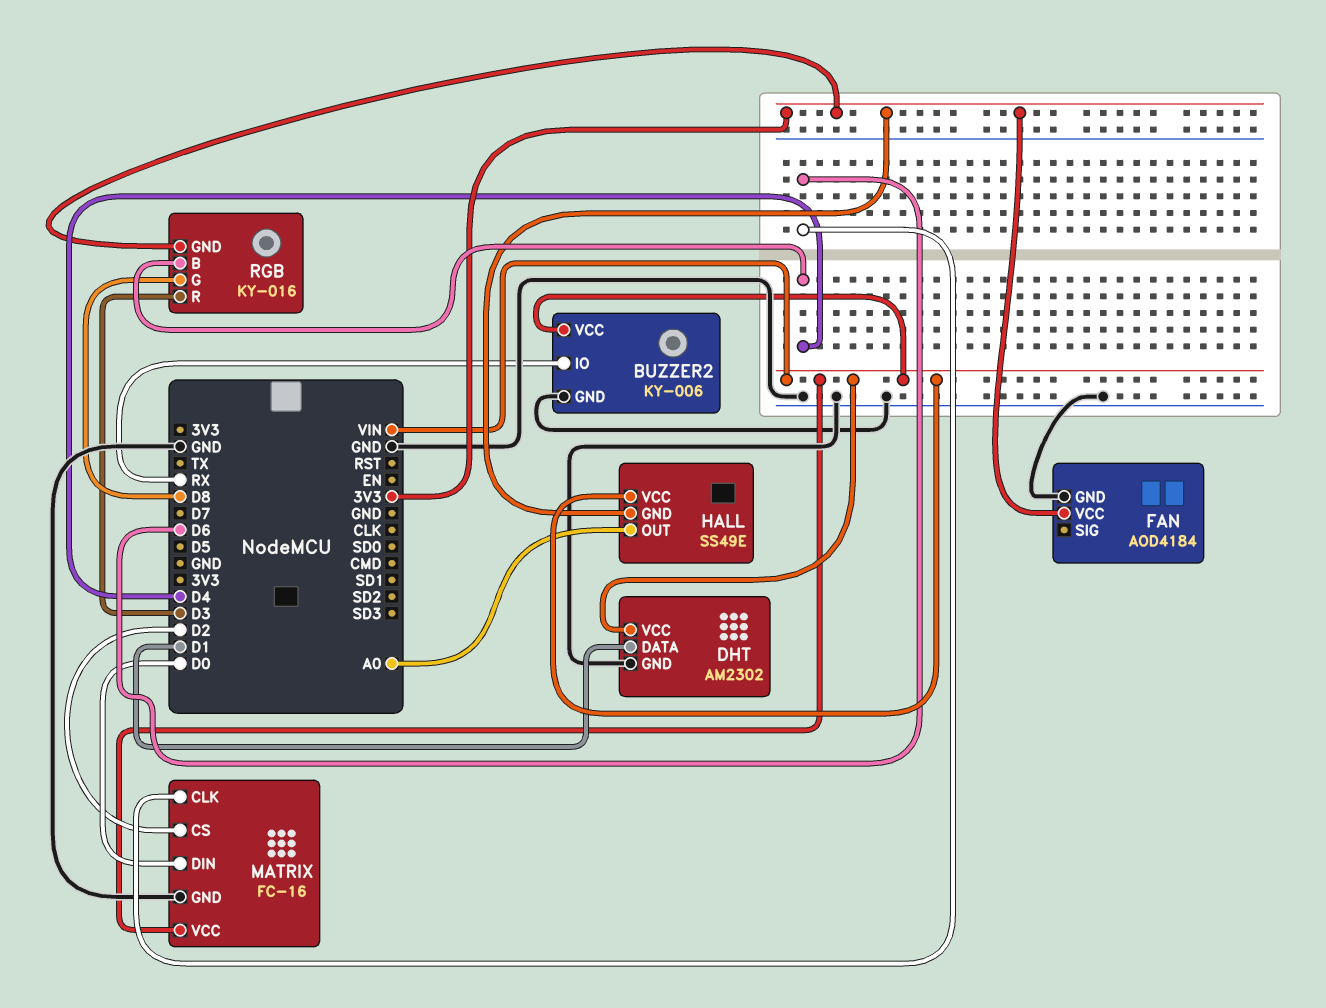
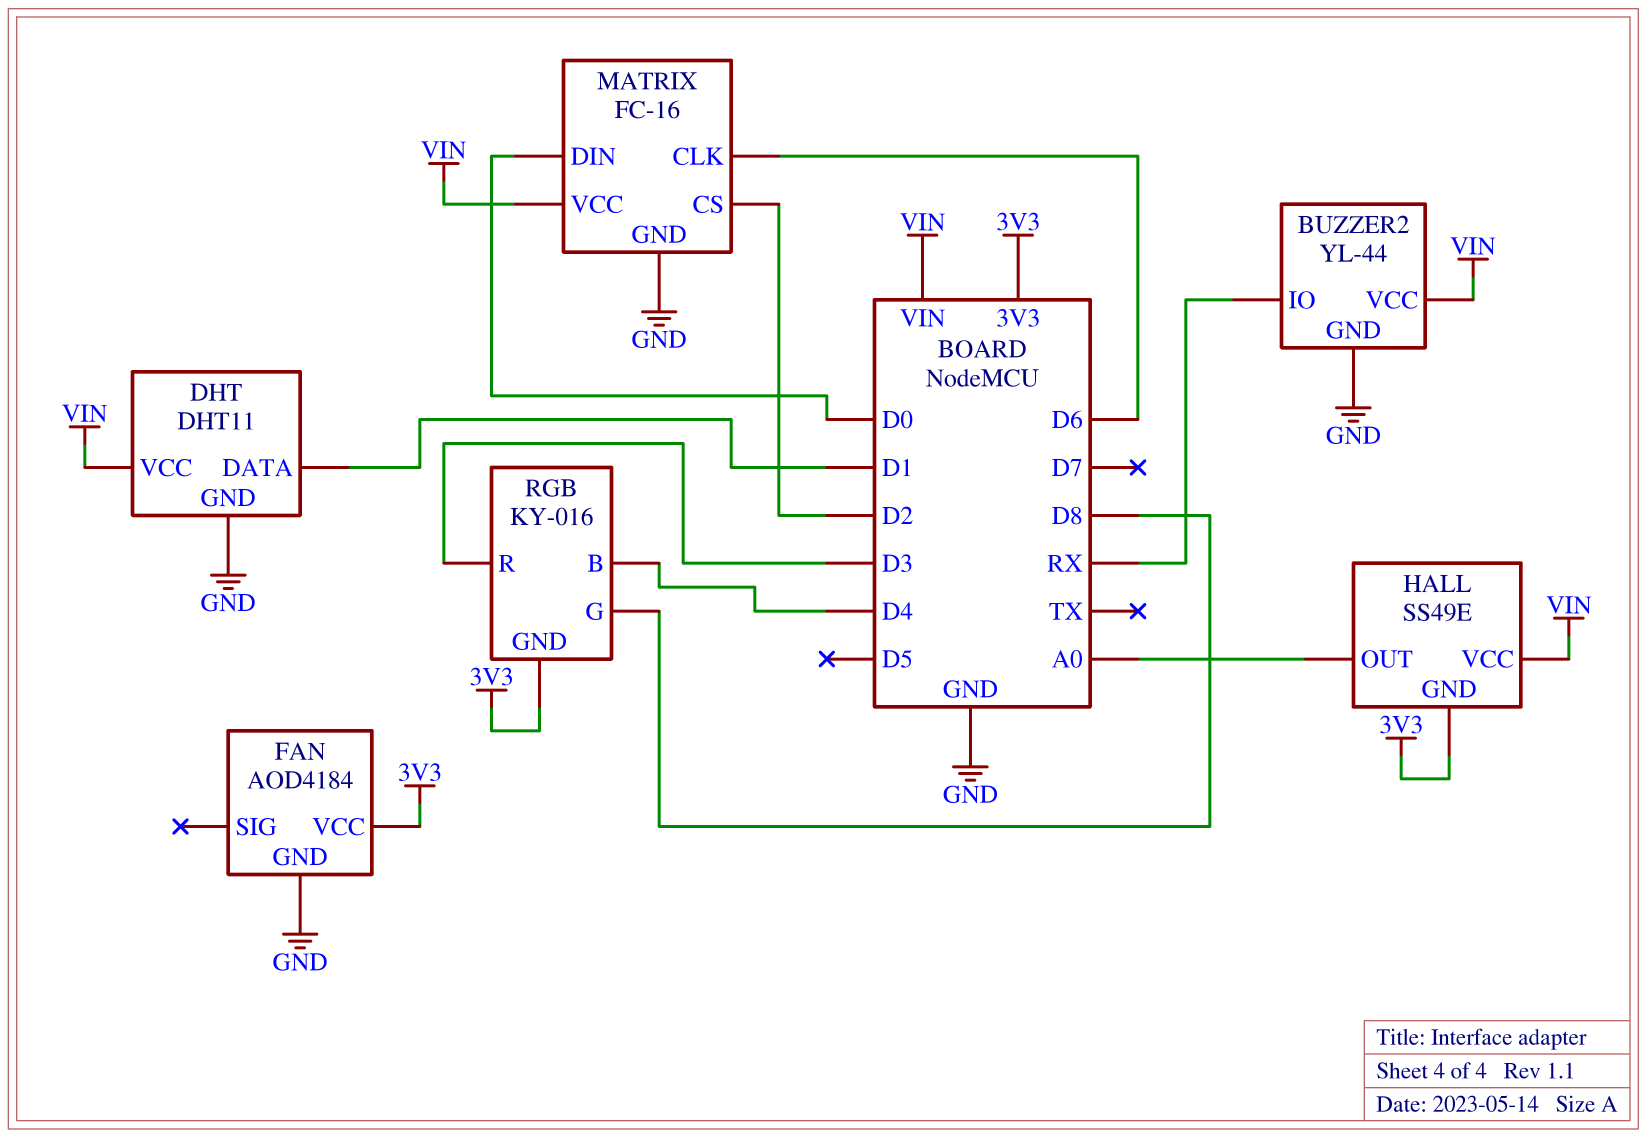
BUZZER2: KY-006 -> YL-44
DHT: AM2302 -> DHT11

